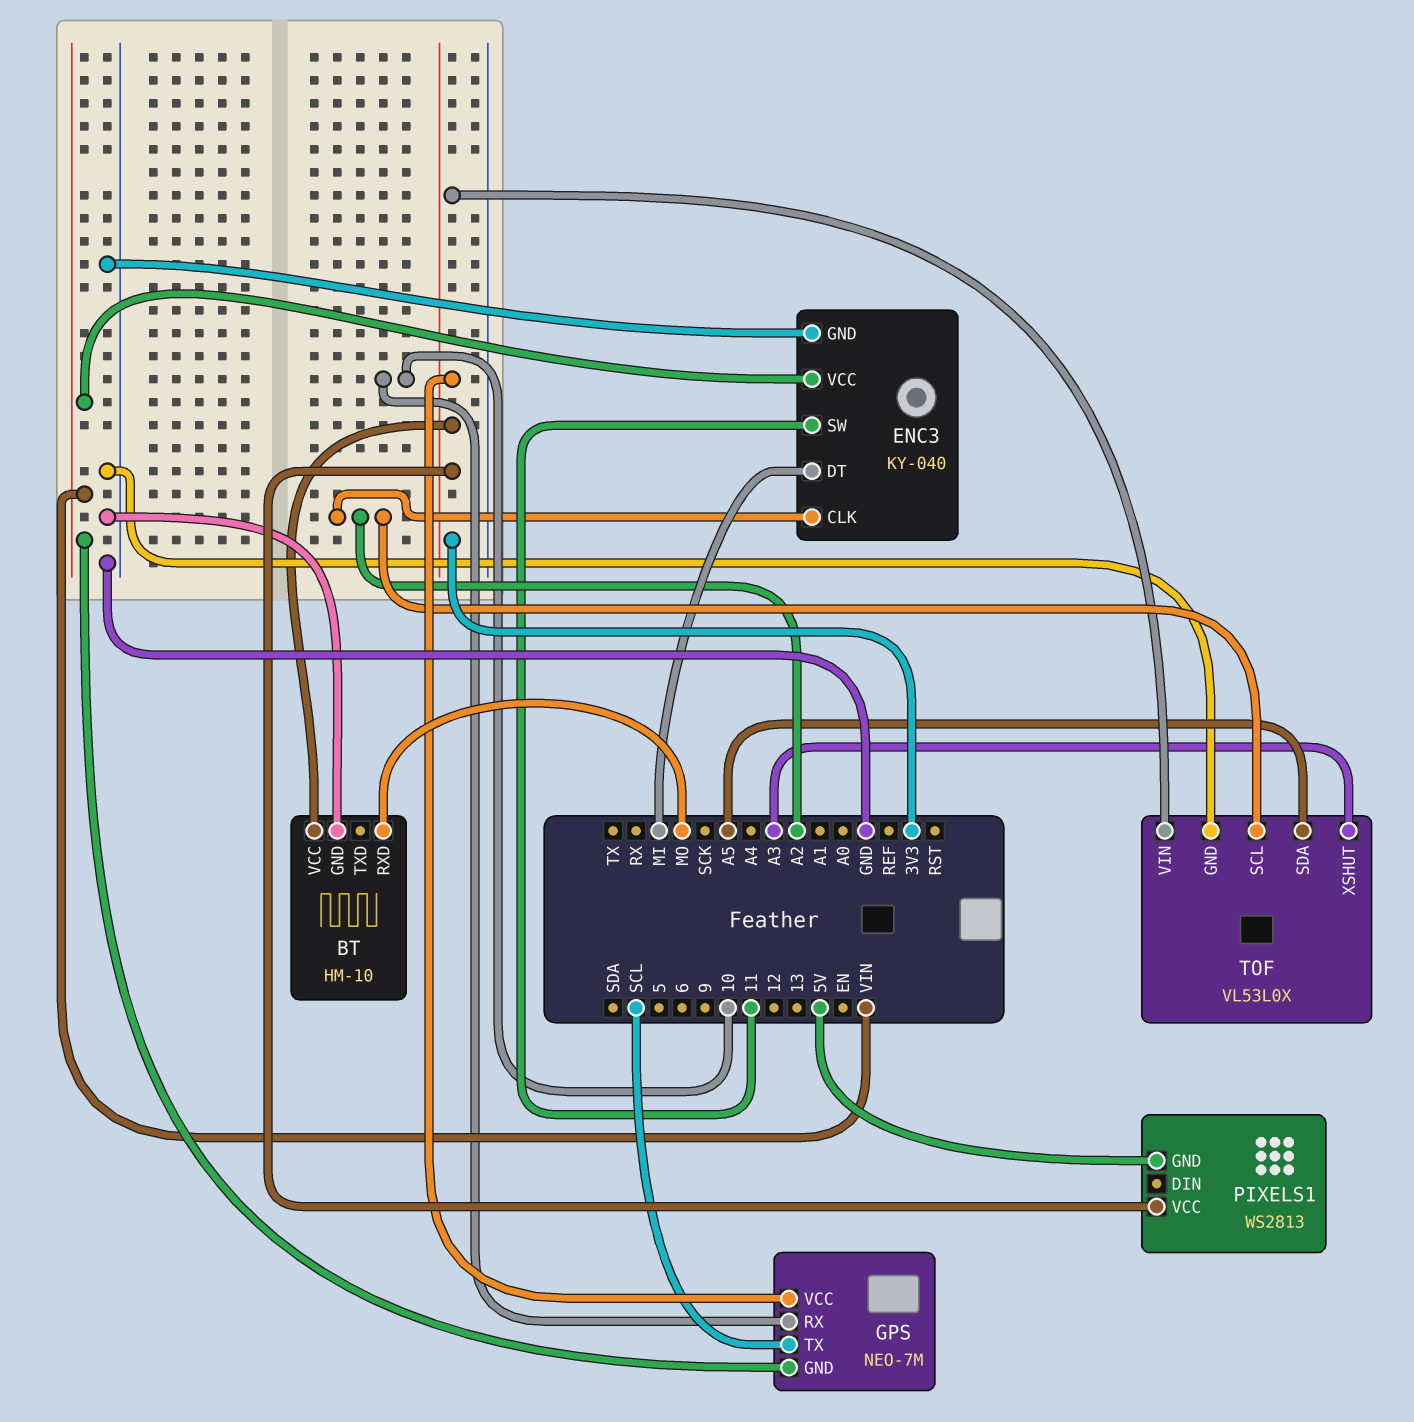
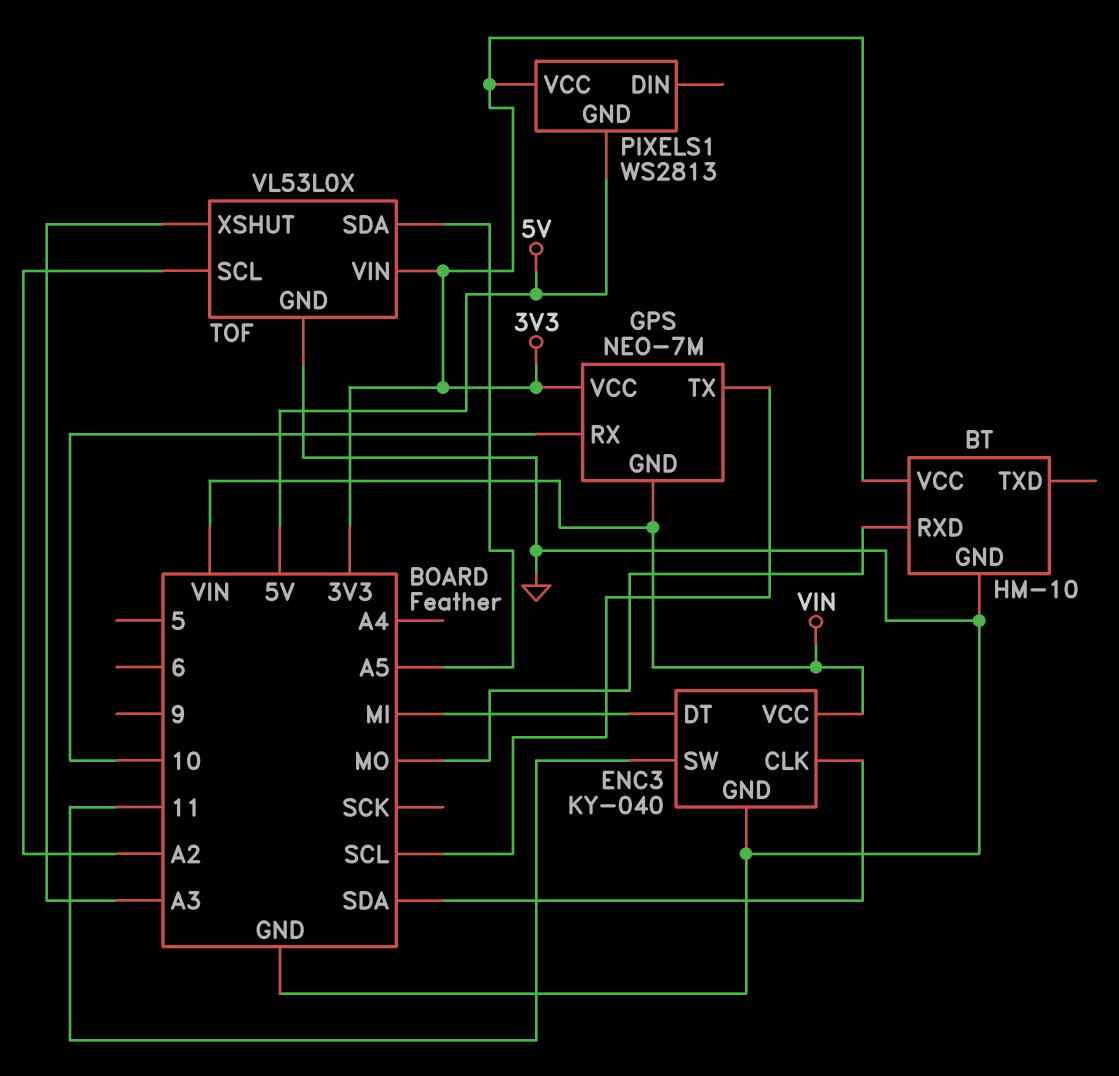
ENC3 pin CLK: A2 -> SDA

